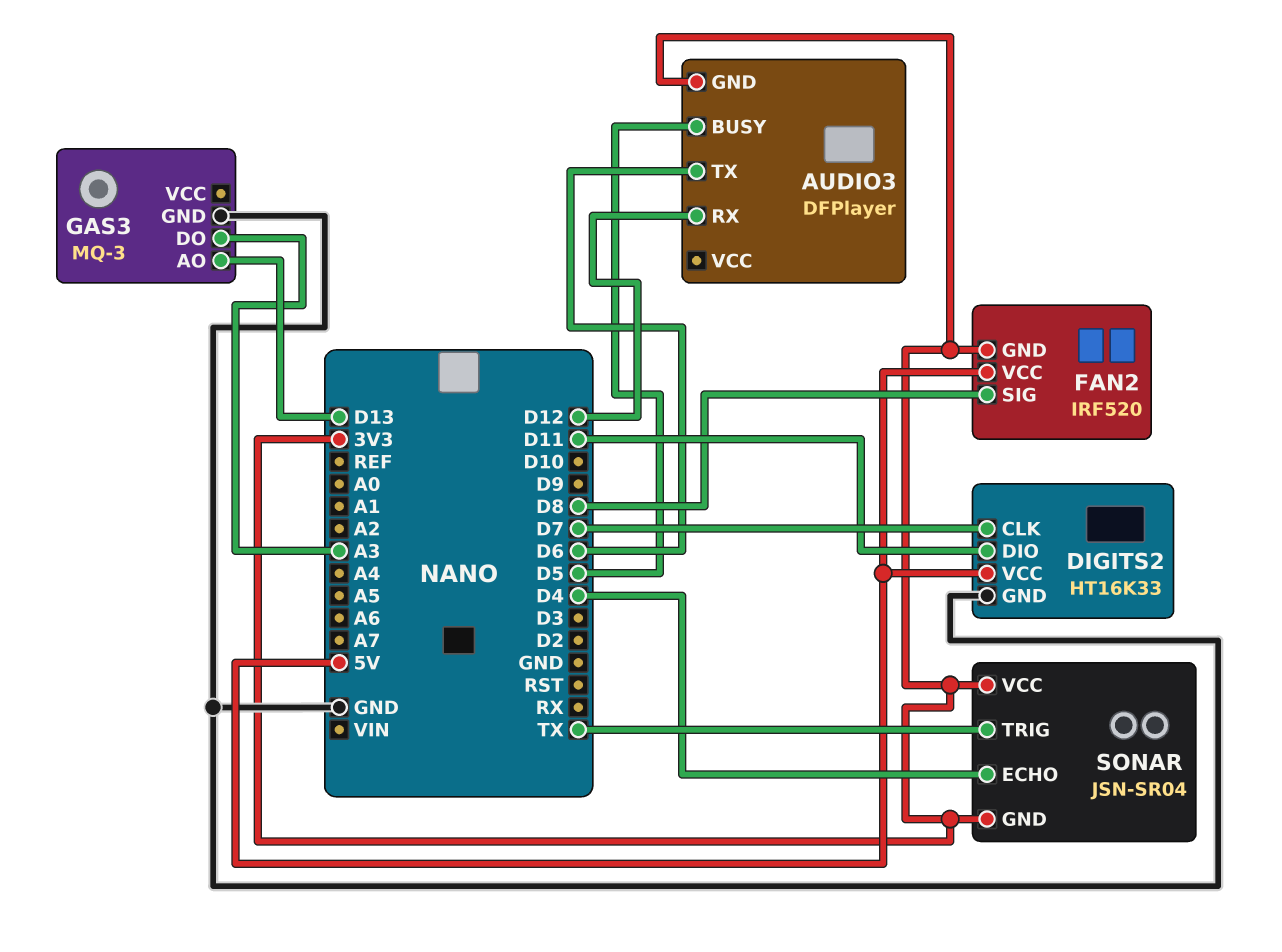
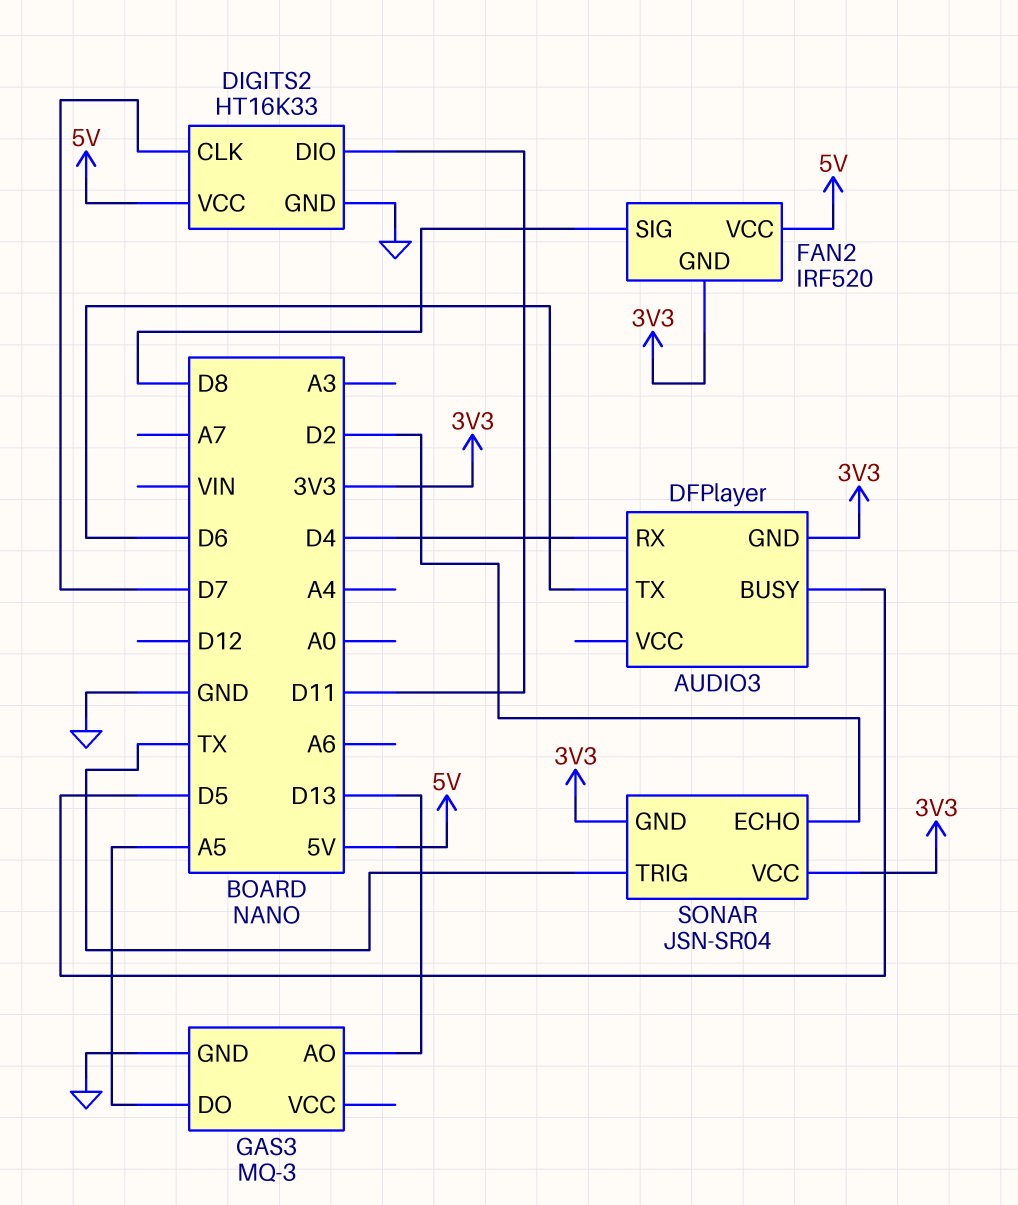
AUDIO3 pin RX: D12 -> D4
GAS3 pin DO: A3 -> A5
SONAR pin ECHO: D4 -> D2

